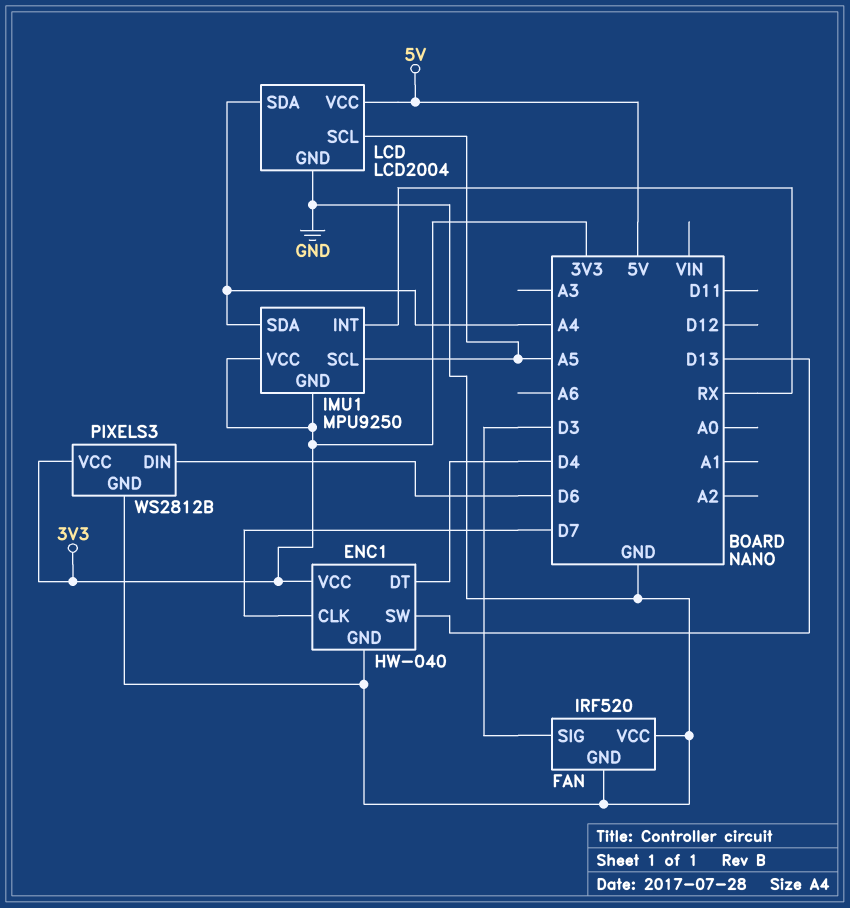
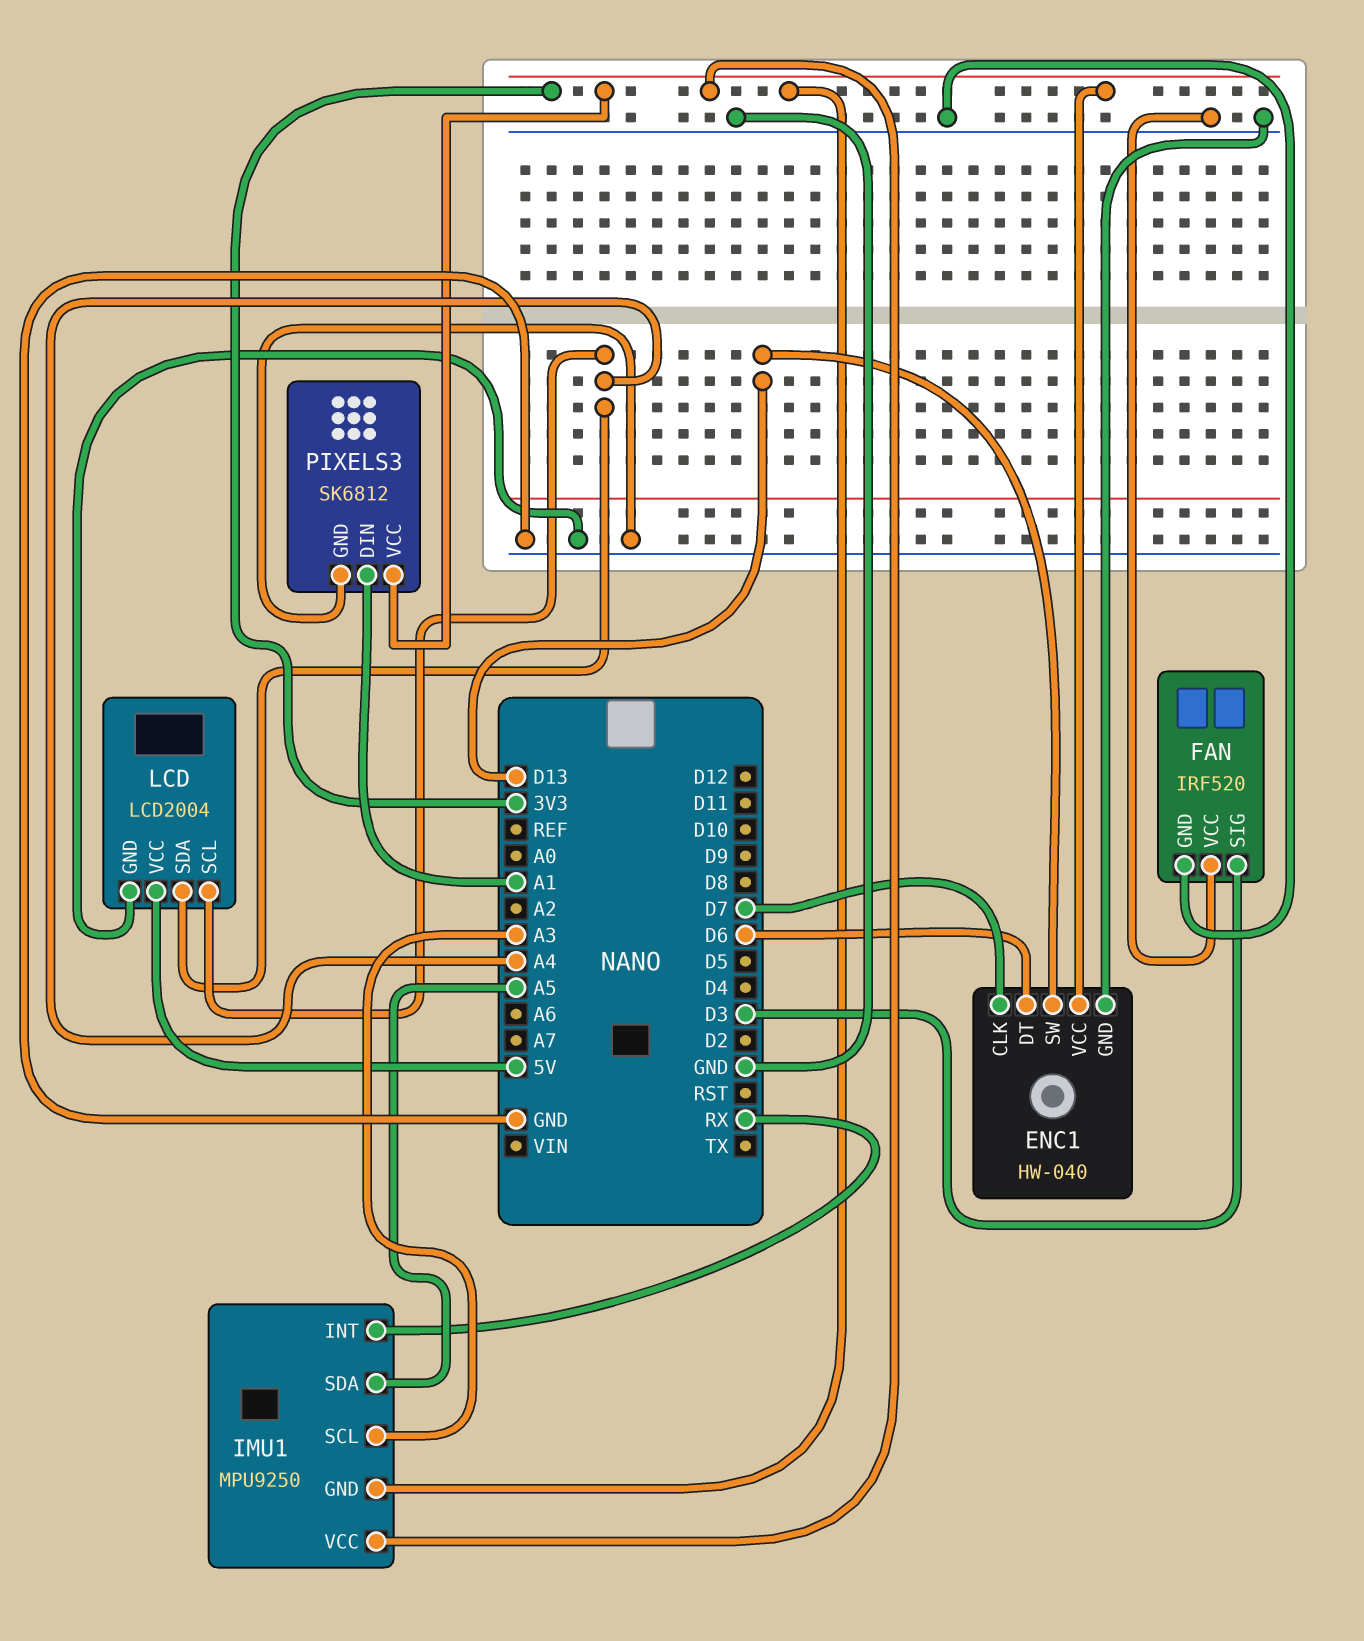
ENC1 pin DT: D4 -> D6
IMU1 pin SCL: A5 -> A3
IMU1 pin SDA: A4 -> A5
LCD pin SCL: A5 -> A4
PIXELS3: WS2812B -> SK6812
PIXELS3 pin DIN: D6 -> A1

